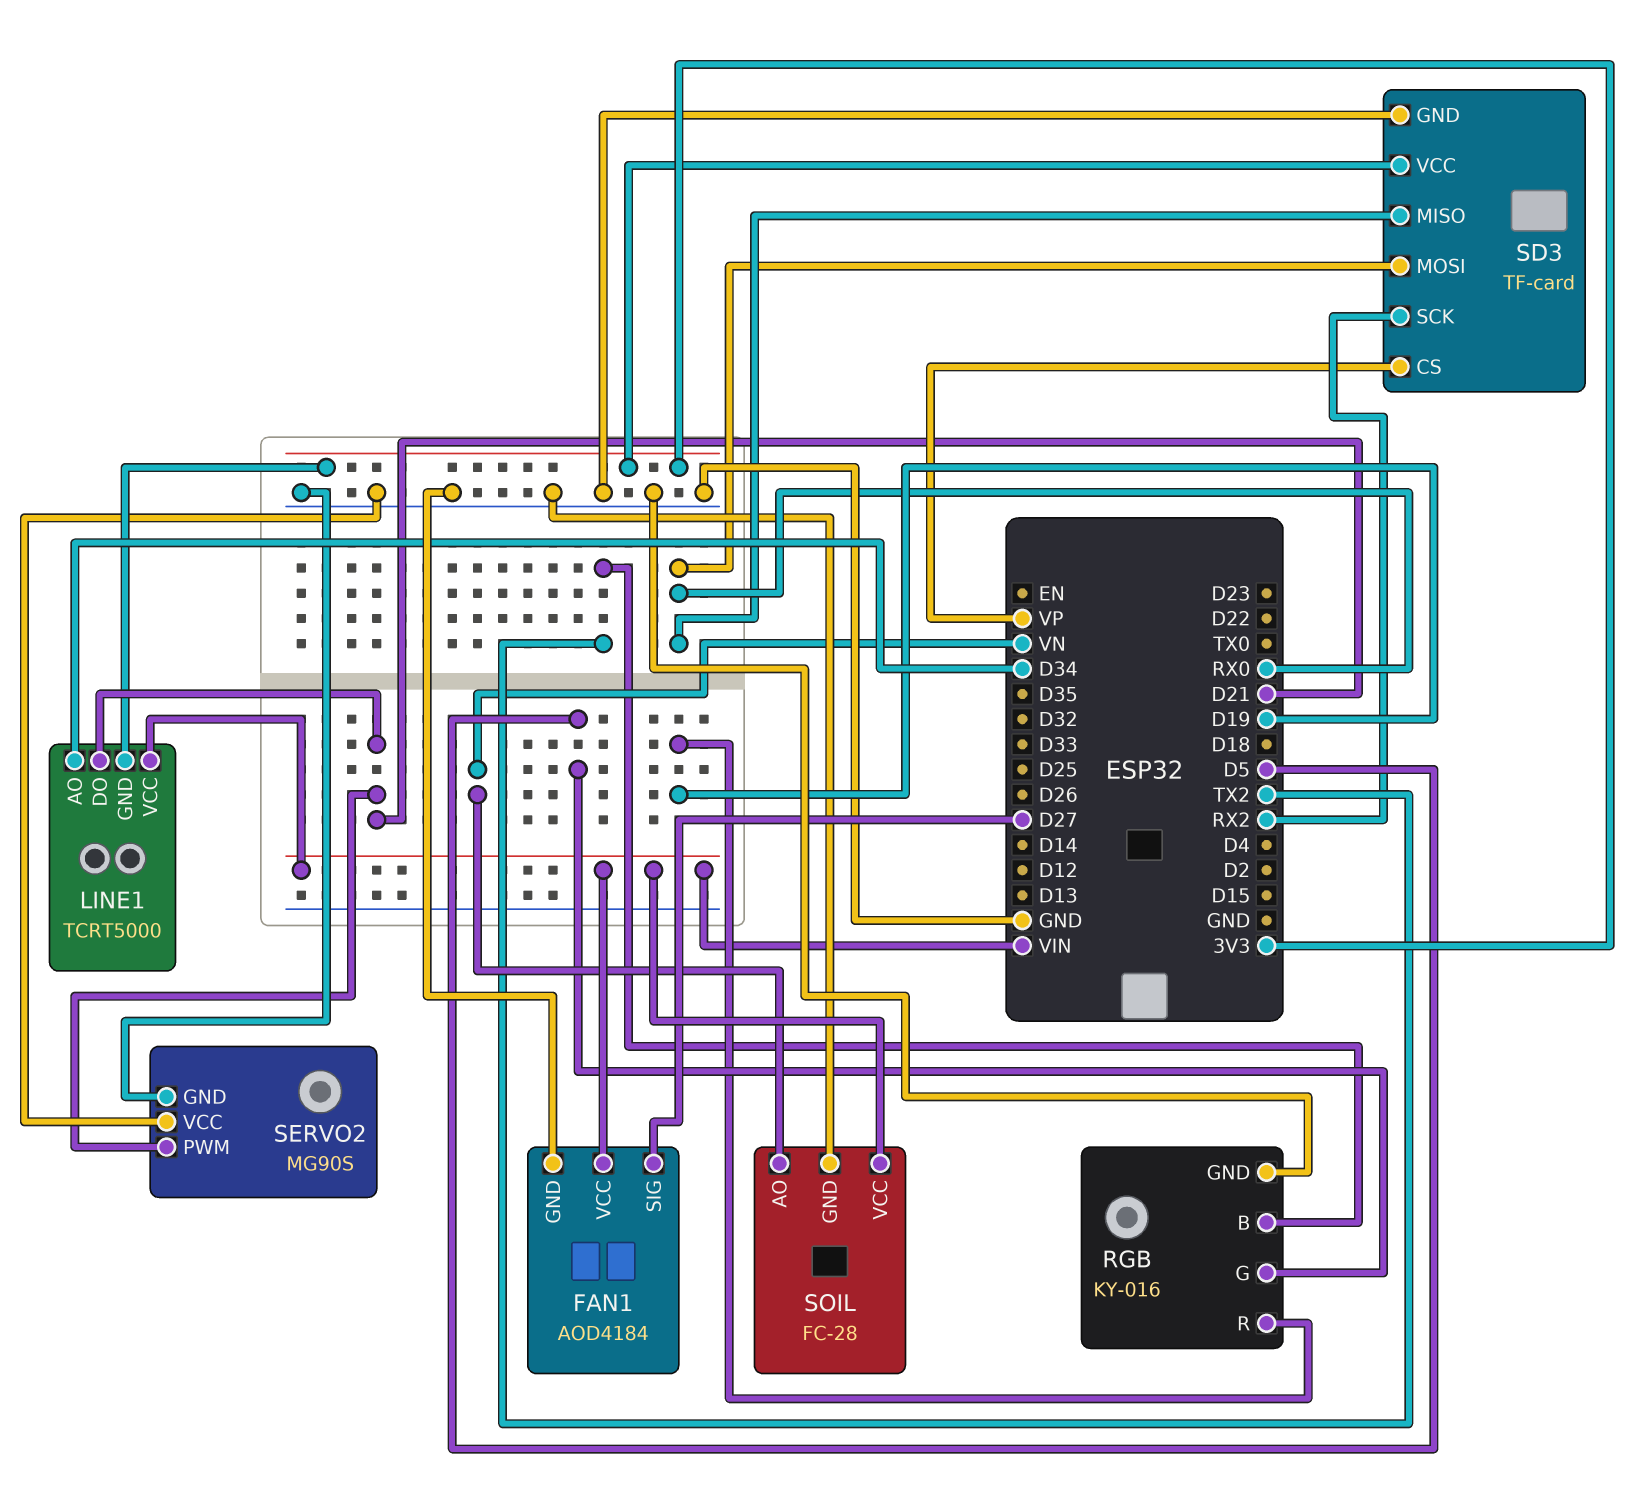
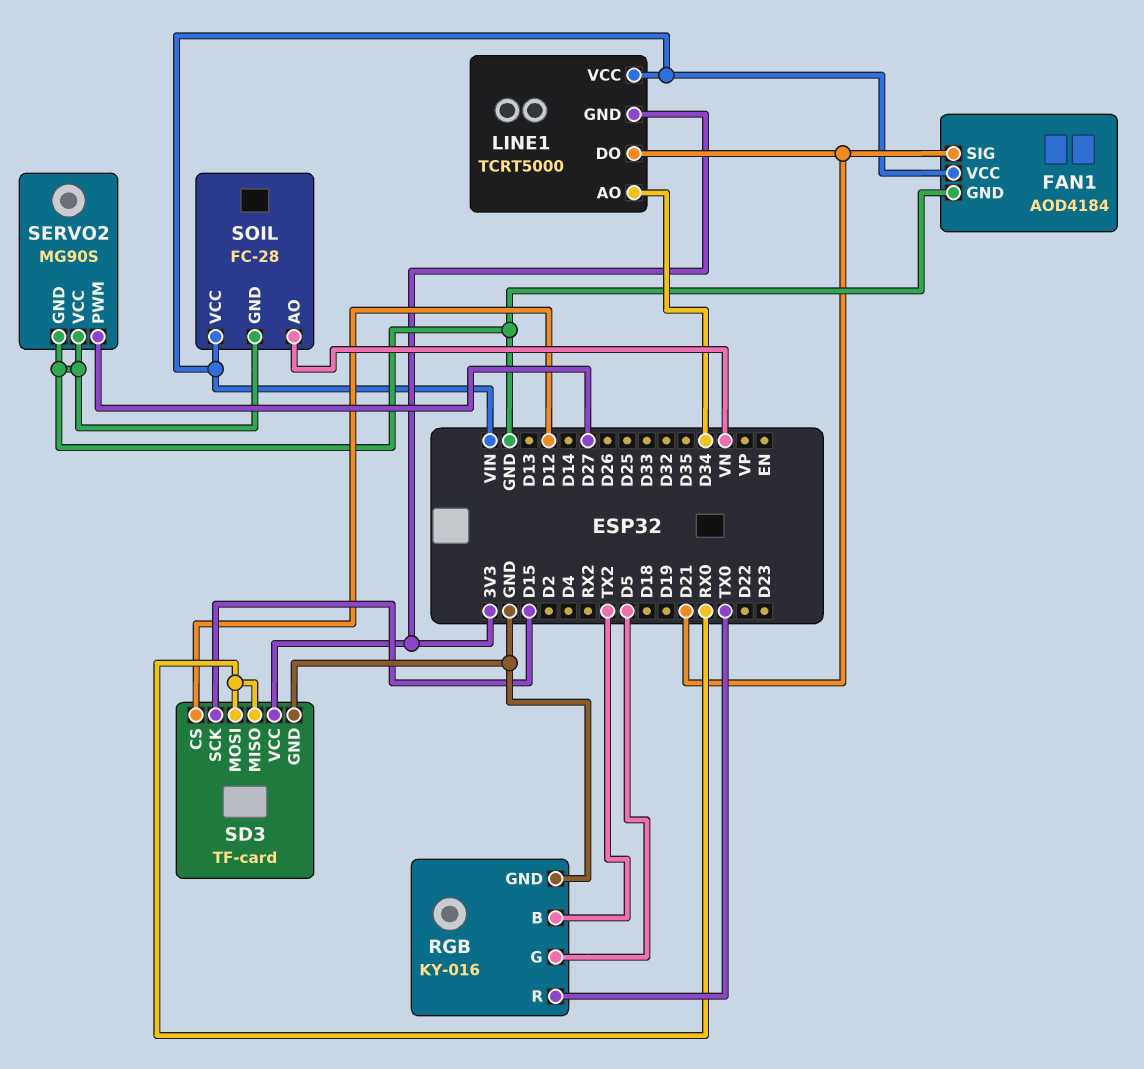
FAN1 pin SIG: D27 -> D21
RGB pin R: D19 -> TX0
SD3 pin CS: VP -> D12
SD3 pin SCK: RX2 -> D15
SERVO2 pin PWM: D21 -> D27

